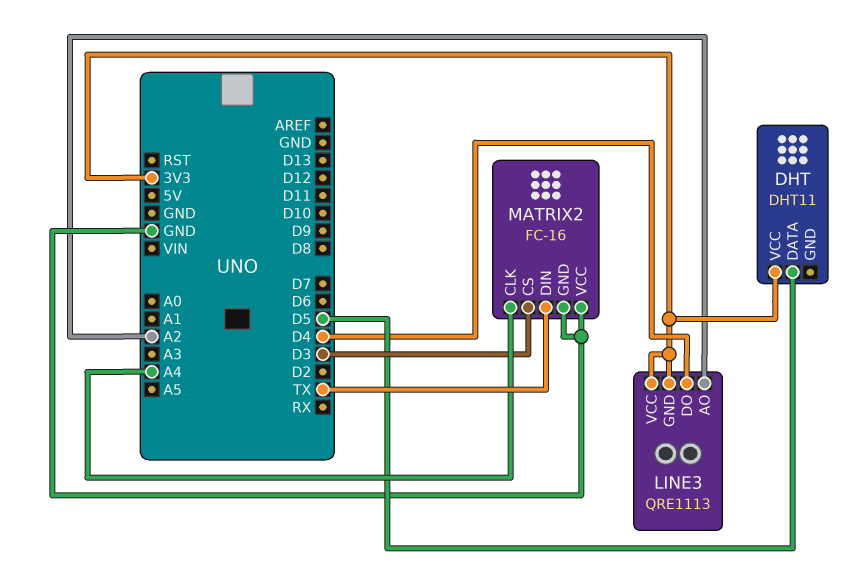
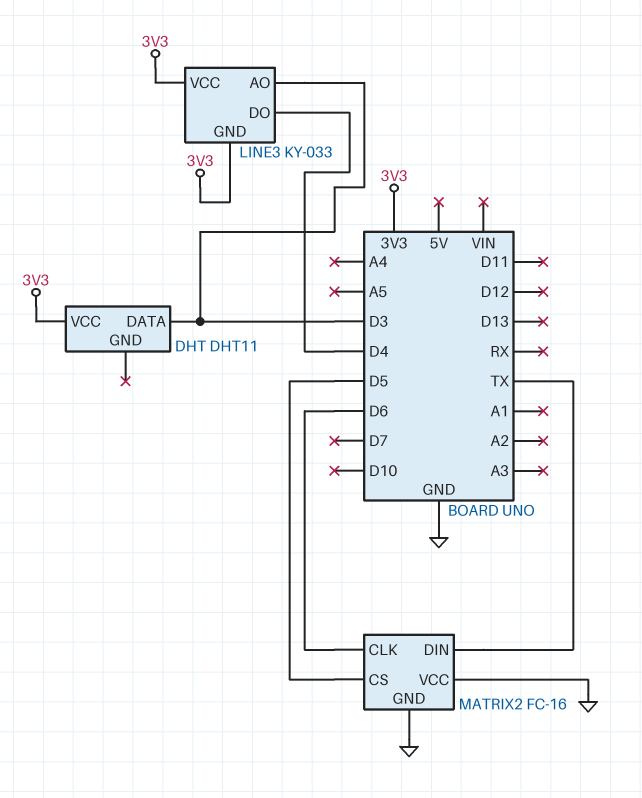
DHT pin DATA: D5 -> D3
LINE3: QRE1113 -> KY-033
LINE3 pin AO: A2 -> D3
MATRIX2 pin CLK: A4 -> D6
MATRIX2 pin CS: D3 -> D5

